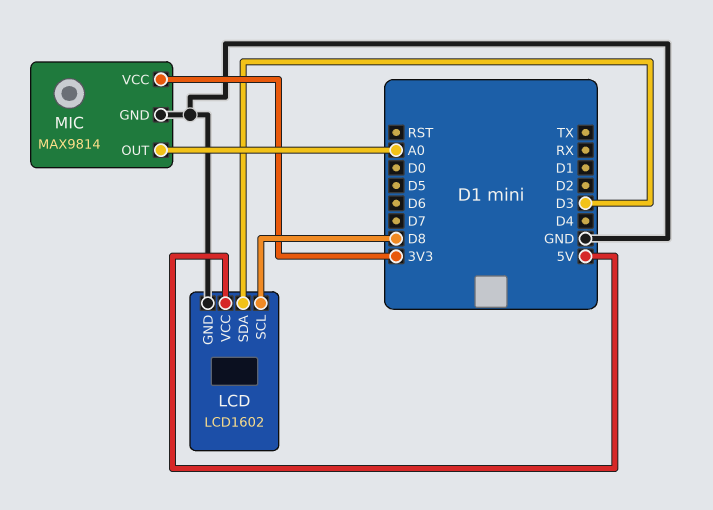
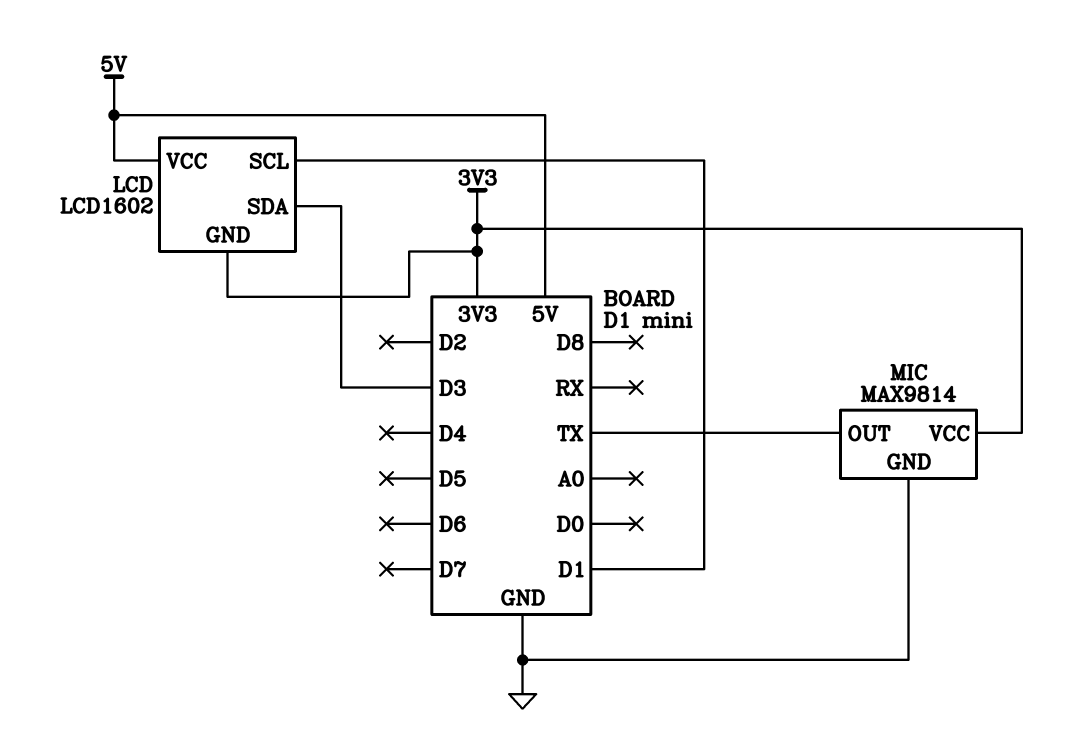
LCD pin GND: GND -> 3V3
LCD pin SCL: D8 -> D1
MIC pin OUT: A0 -> TX

